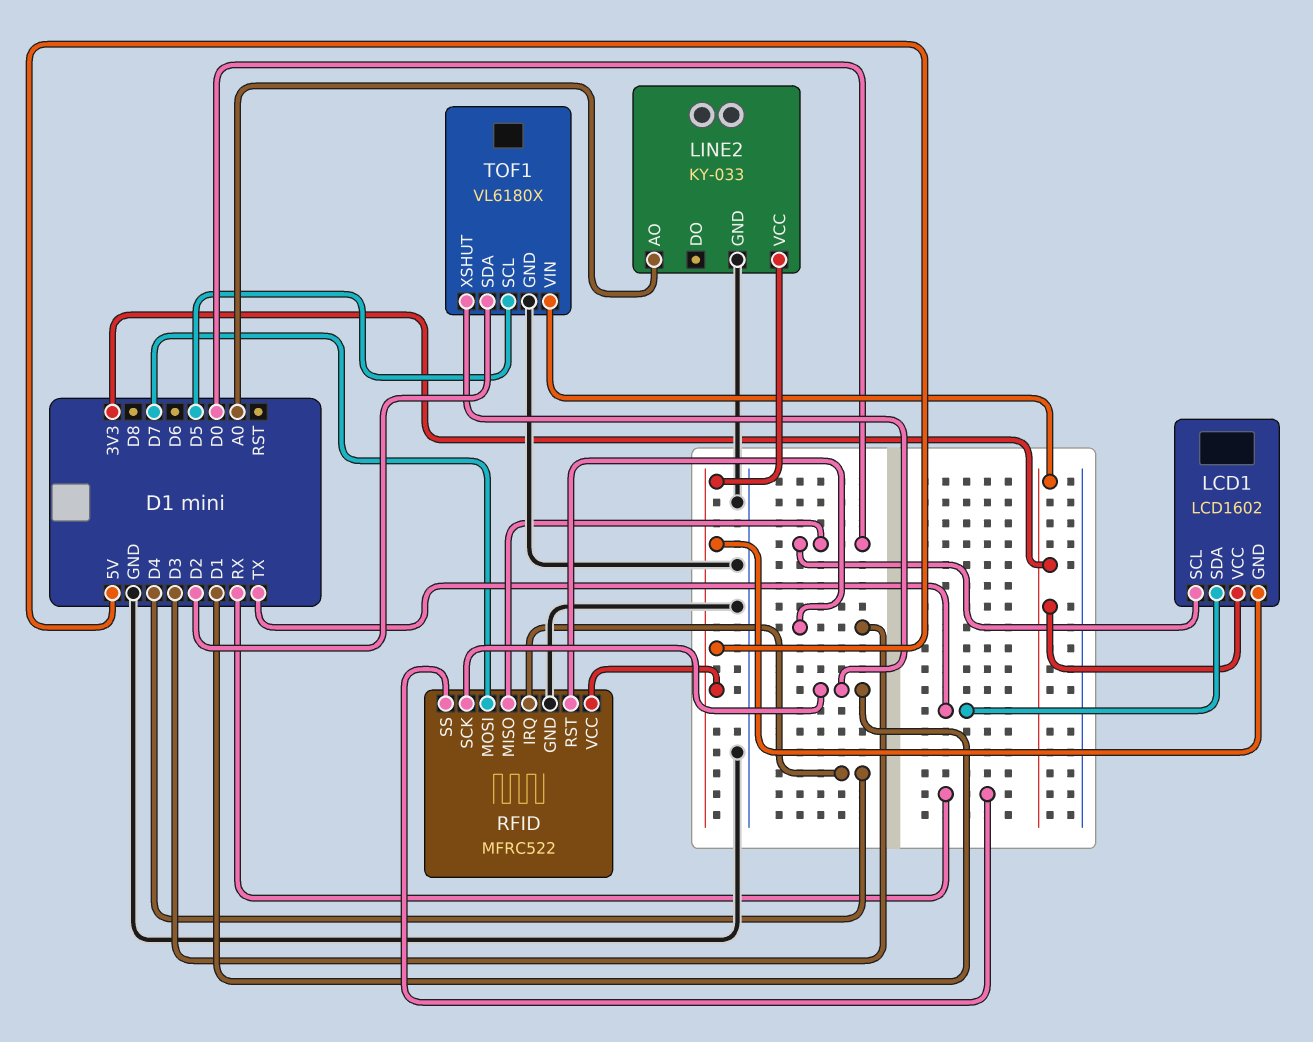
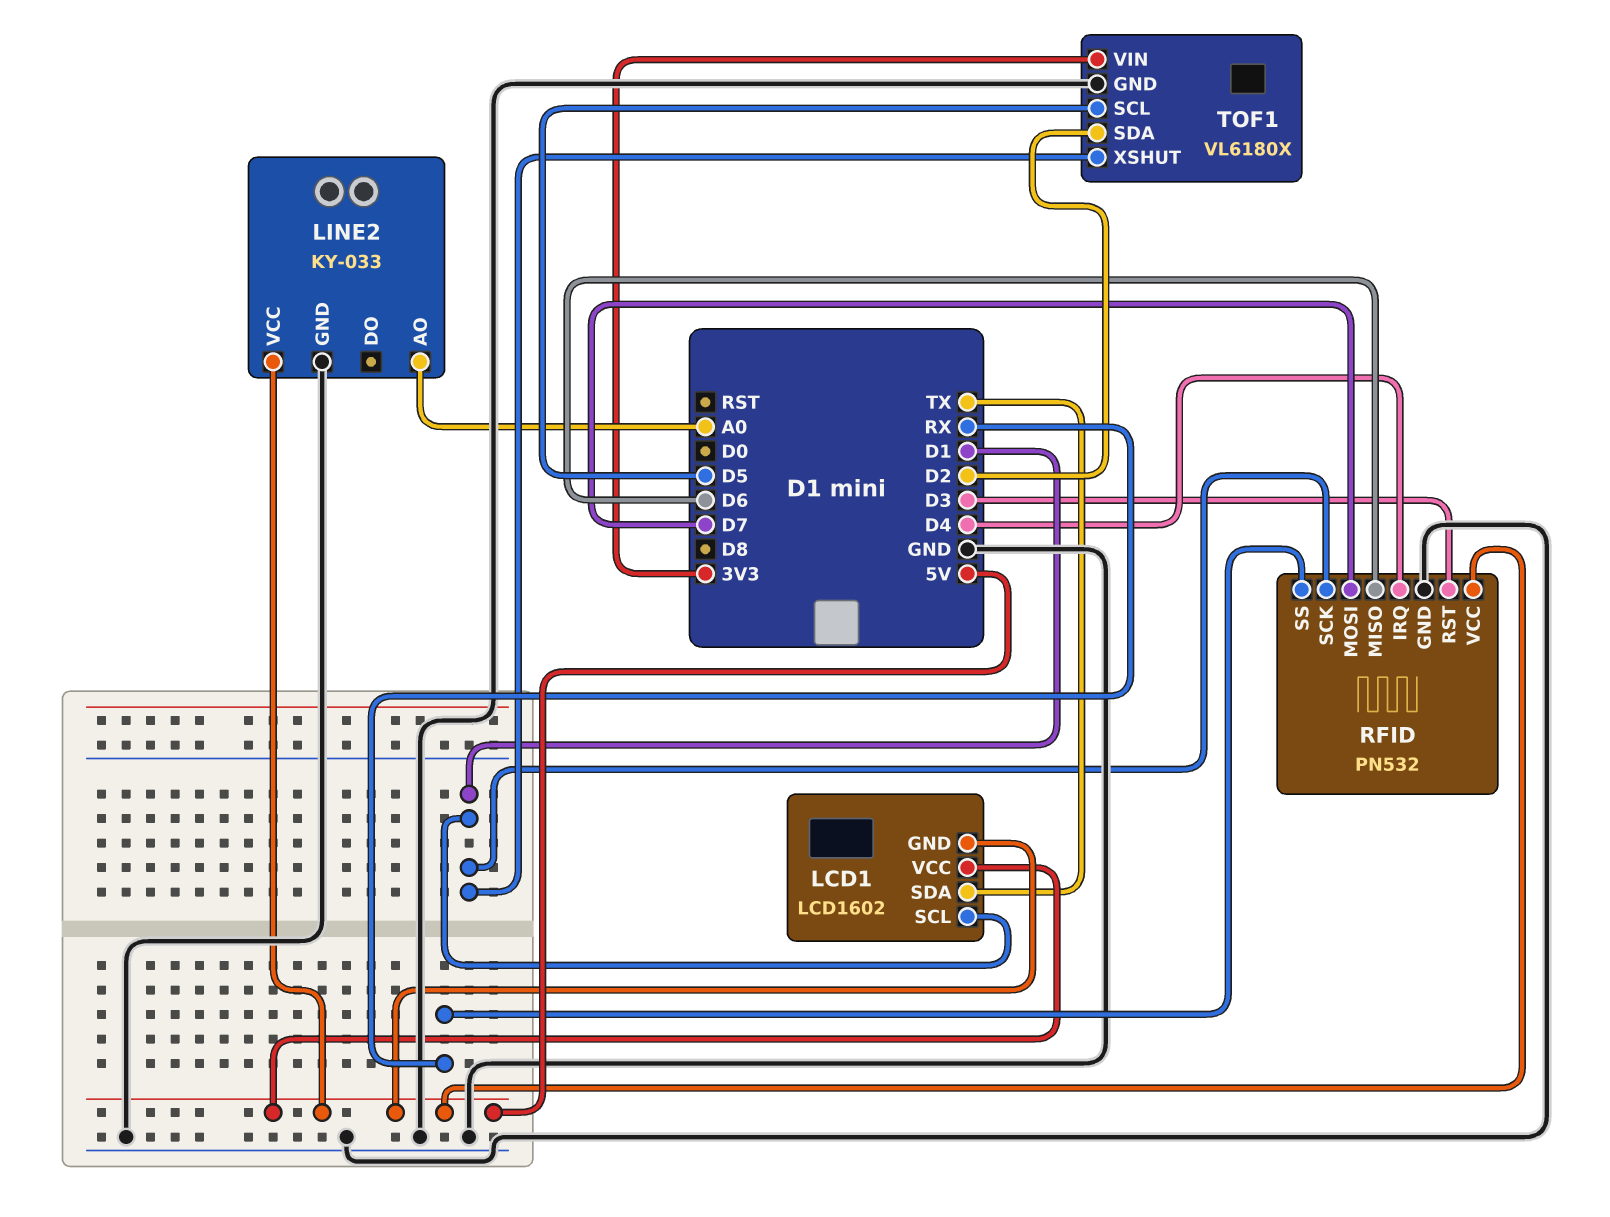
LCD1 pin SCL: D0 -> D1
LCD1 pin VCC: 3V3 -> 5V
RFID: MFRC522 -> PN532
RFID pin MISO: D0 -> D6

